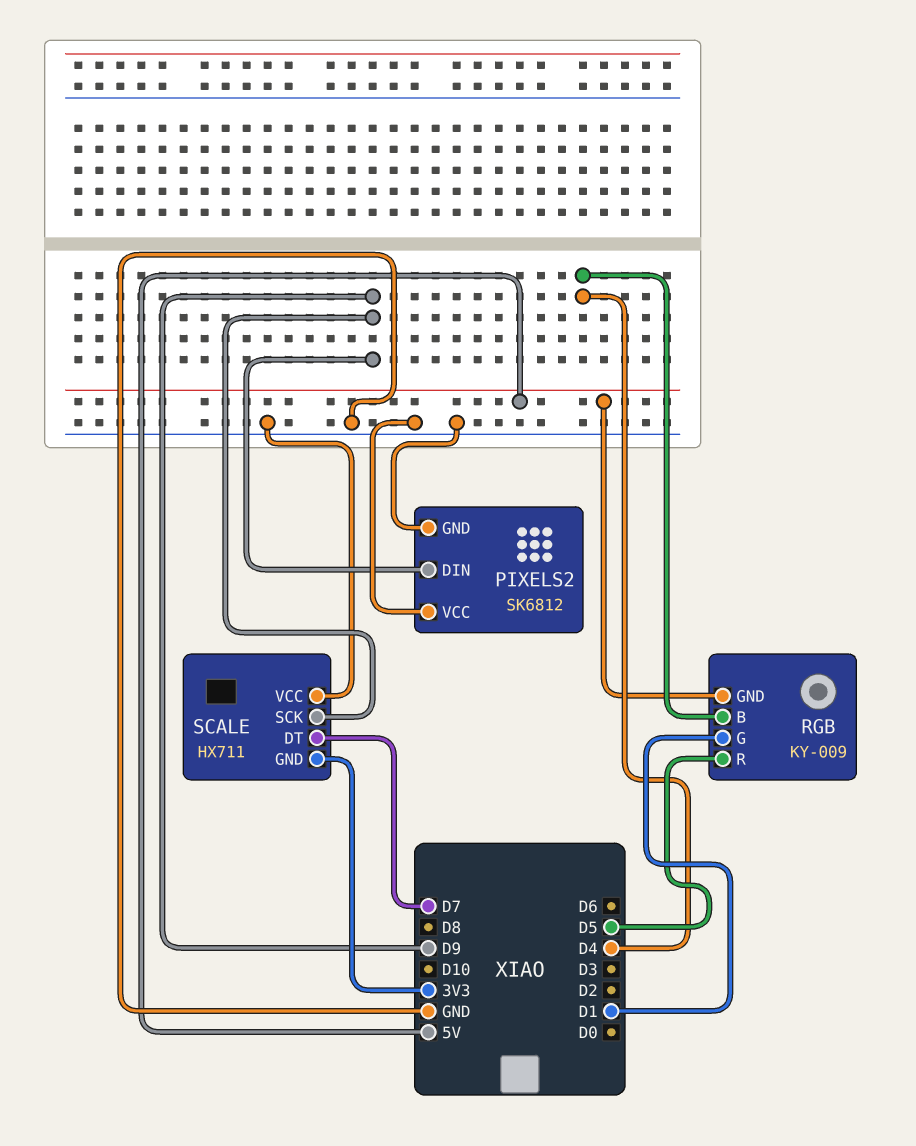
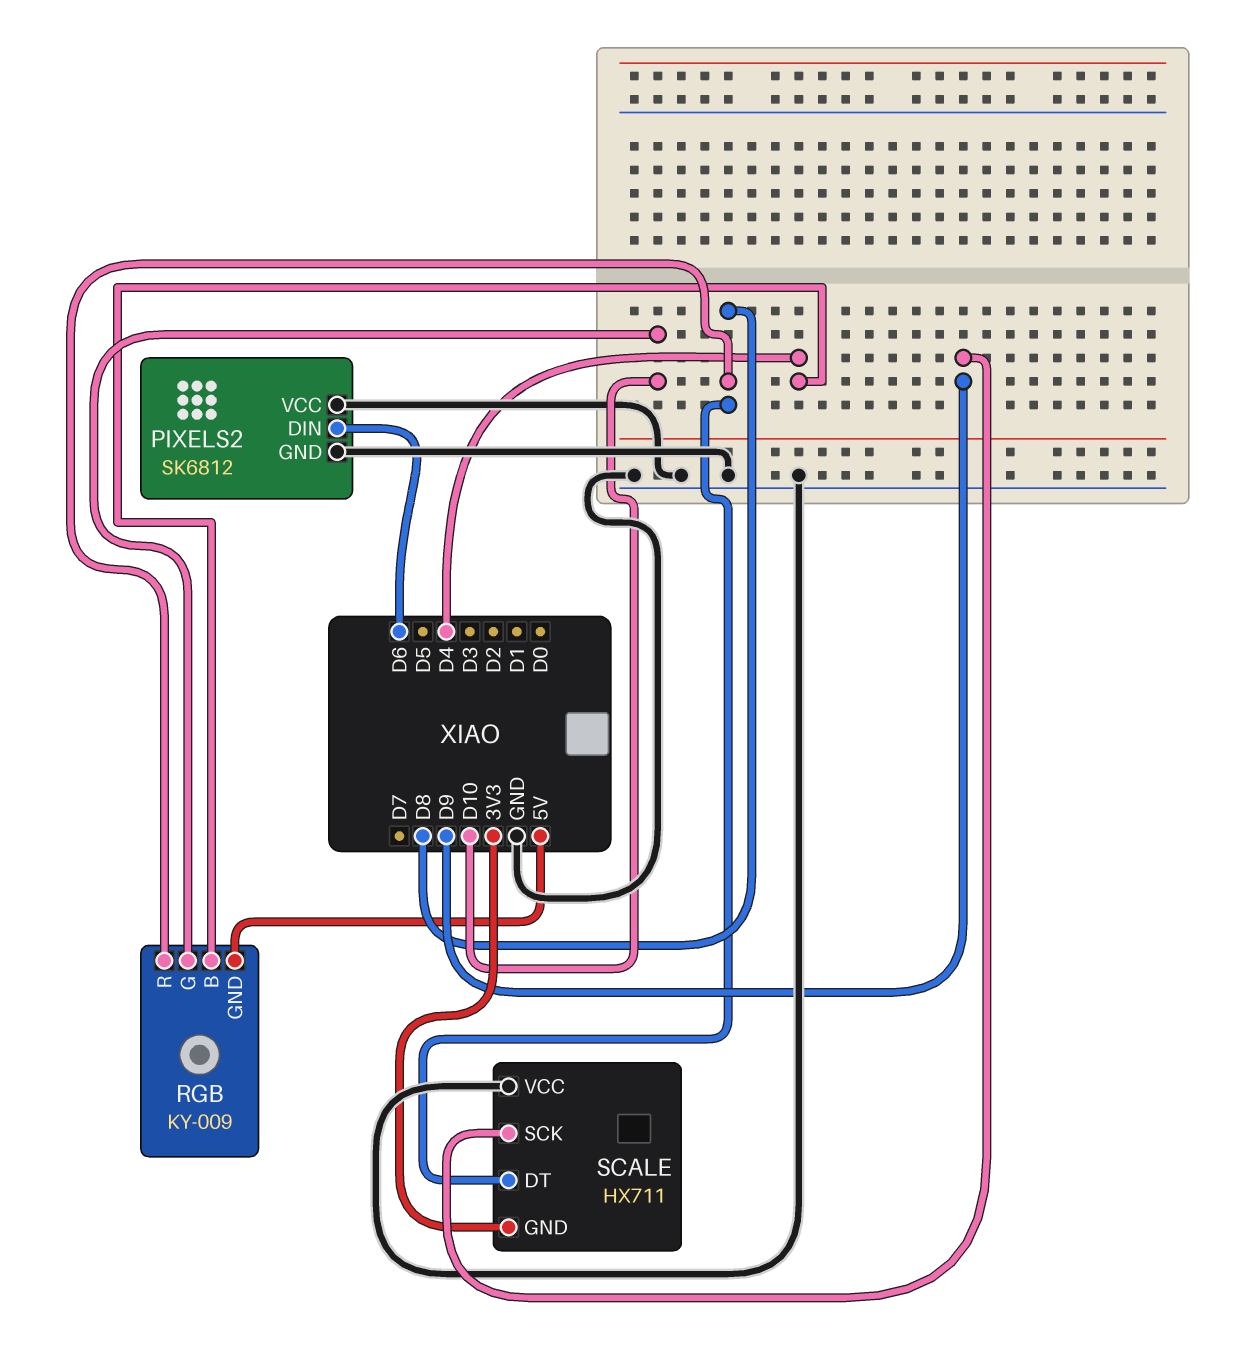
PIXELS2 pin DIN: D9 -> D6
RGB pin G: D1 -> D10
RGB pin R: D5 -> D8
SCALE pin DT: D7 -> D8

